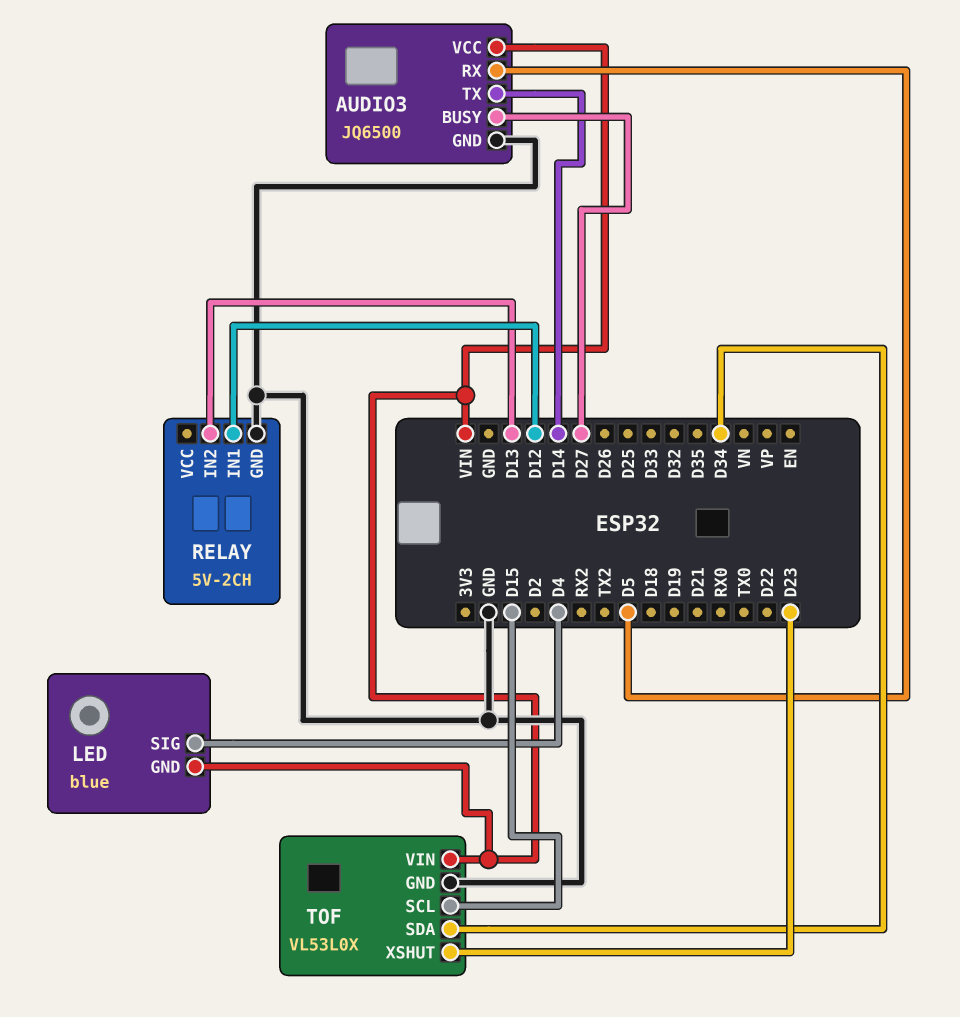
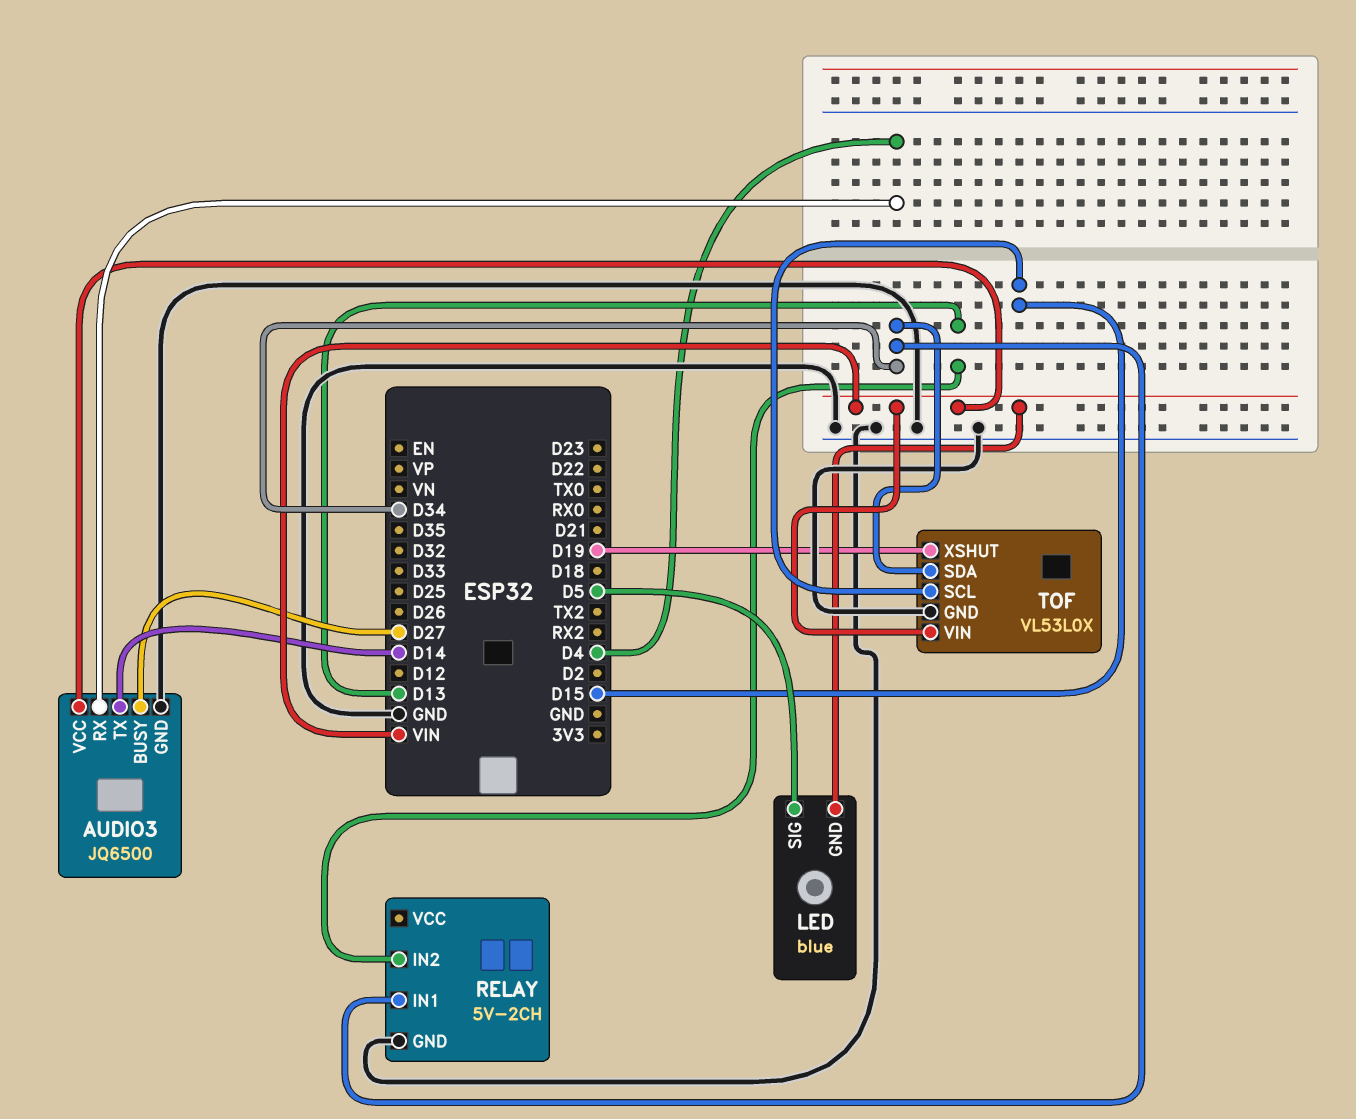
AUDIO3 pin RX: D5 -> D4
LED pin SIG: D4 -> D5
RELAY pin IN1: D12 -> D34
TOF pin XSHUT: D23 -> D19

